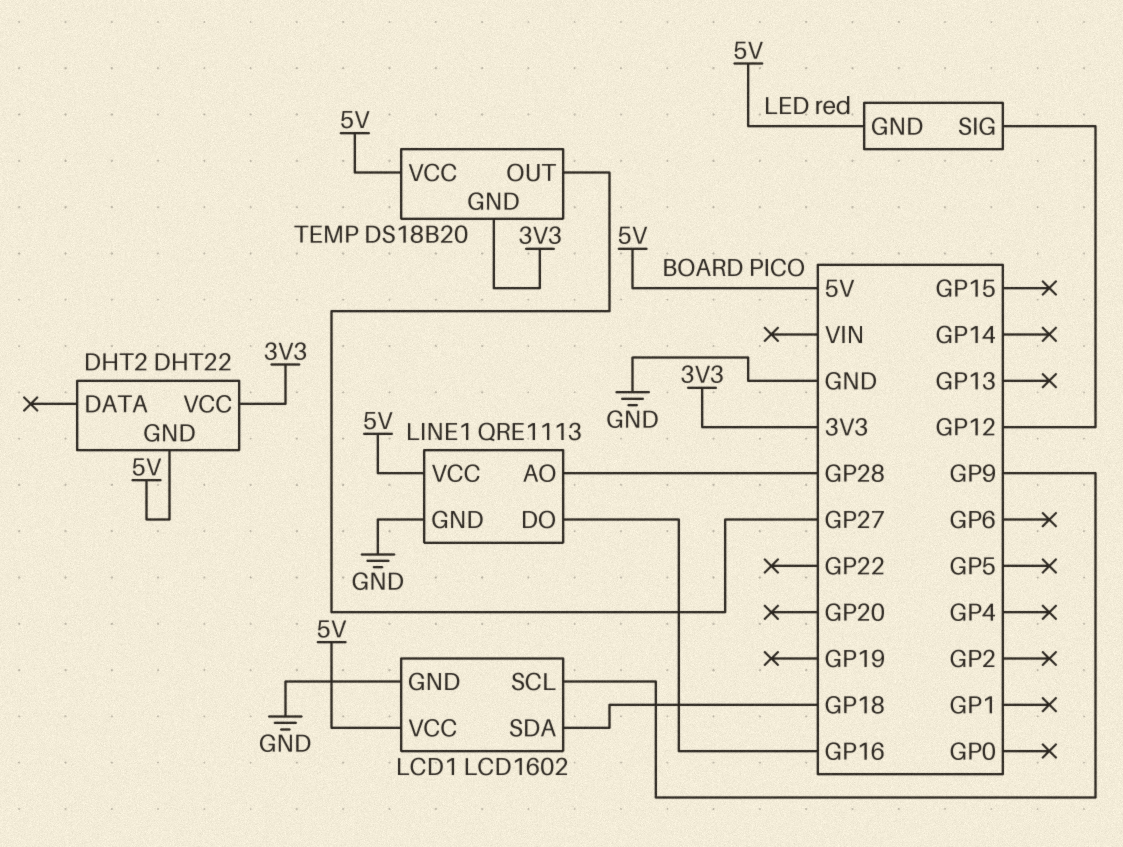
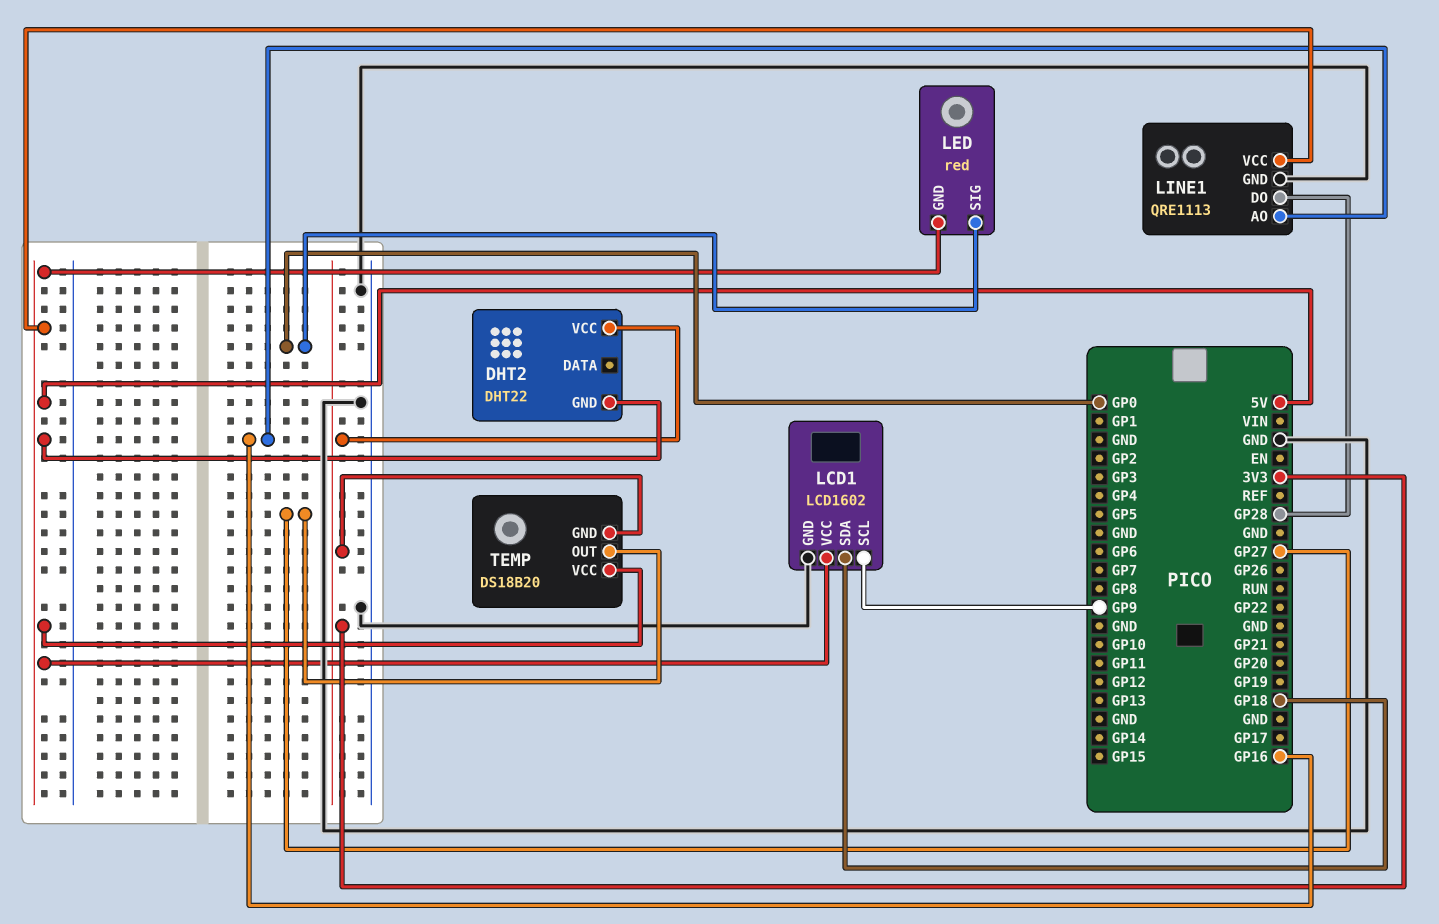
LED pin SIG: GP12 -> GP0
LINE1 pin AO: GP28 -> GP16
LINE1 pin DO: GP16 -> GP28

